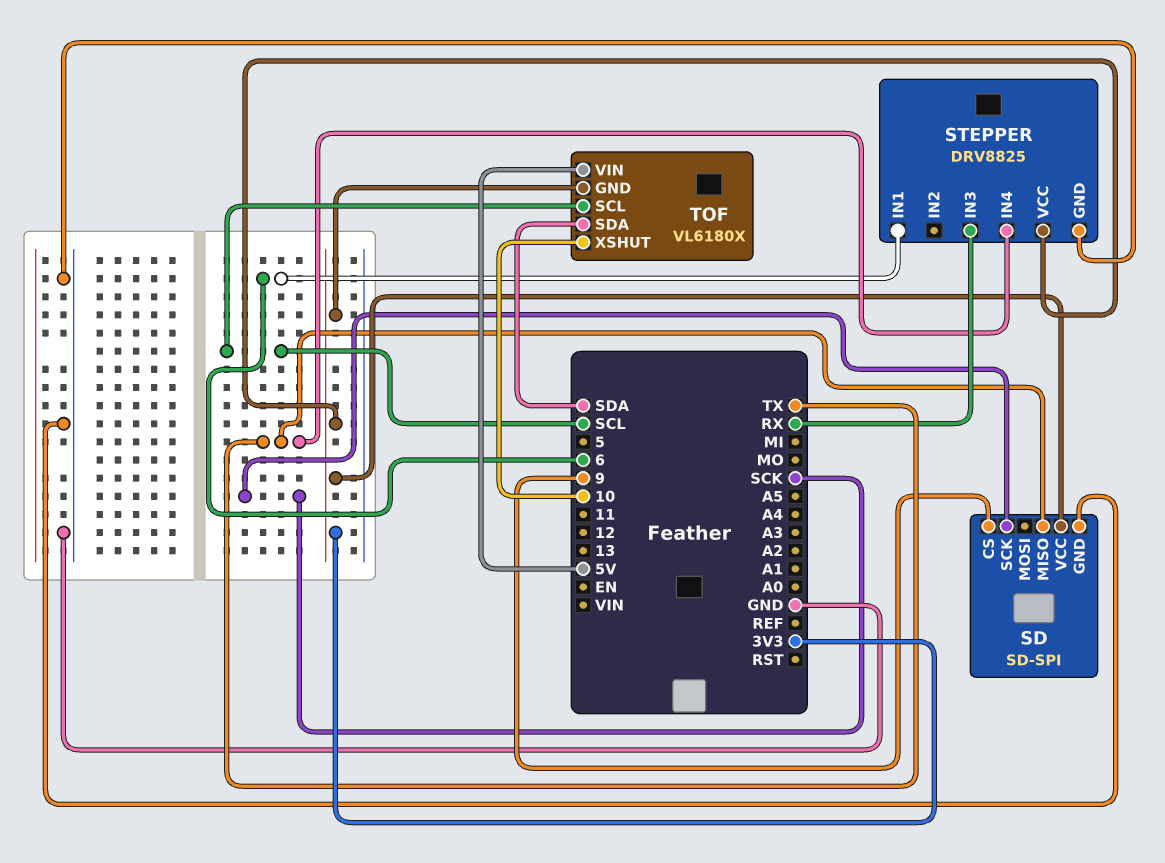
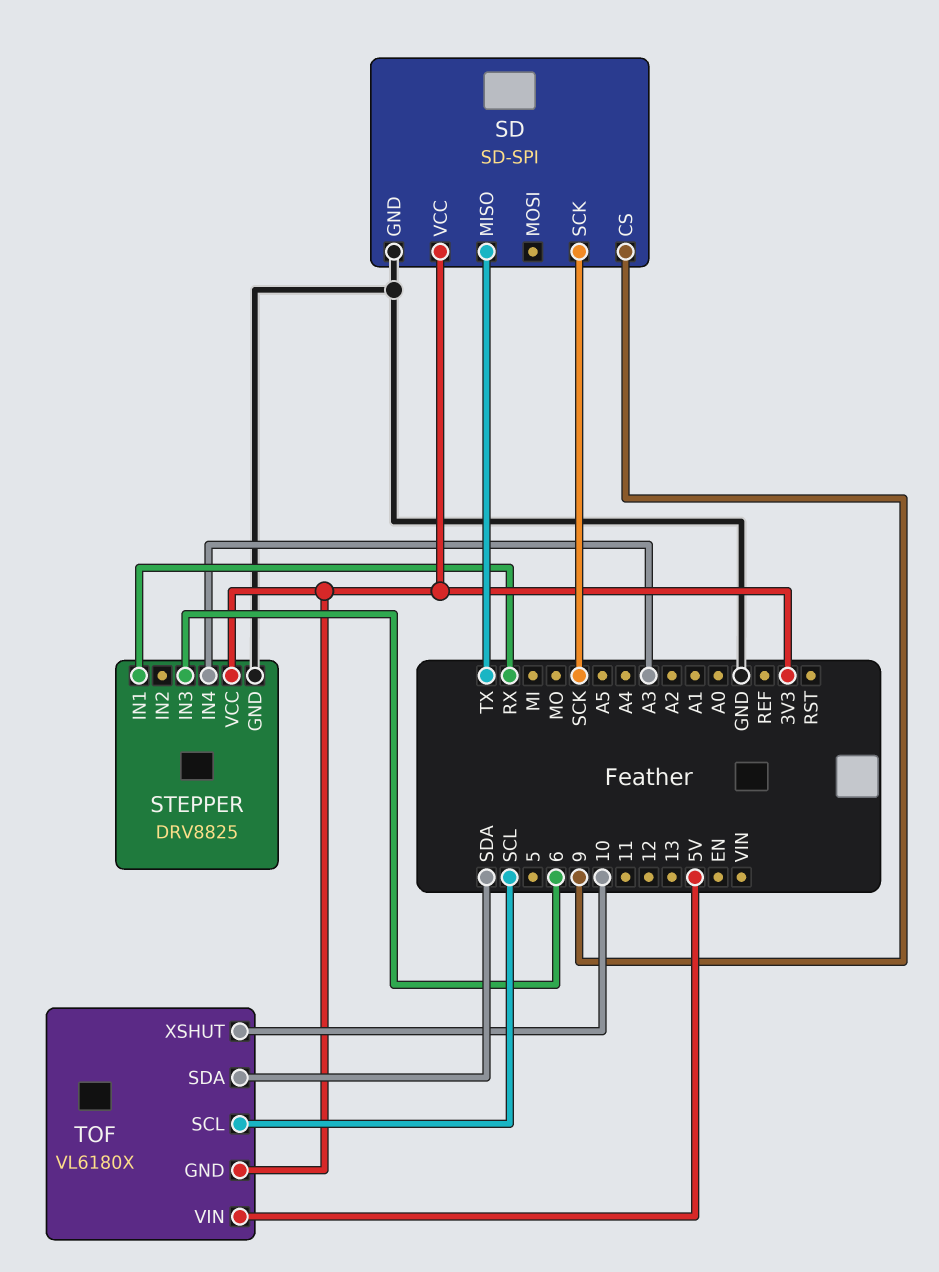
STEPPER pin IN1: 6 -> RX
STEPPER pin IN3: RX -> 6
STEPPER pin IN4: TX -> A3

